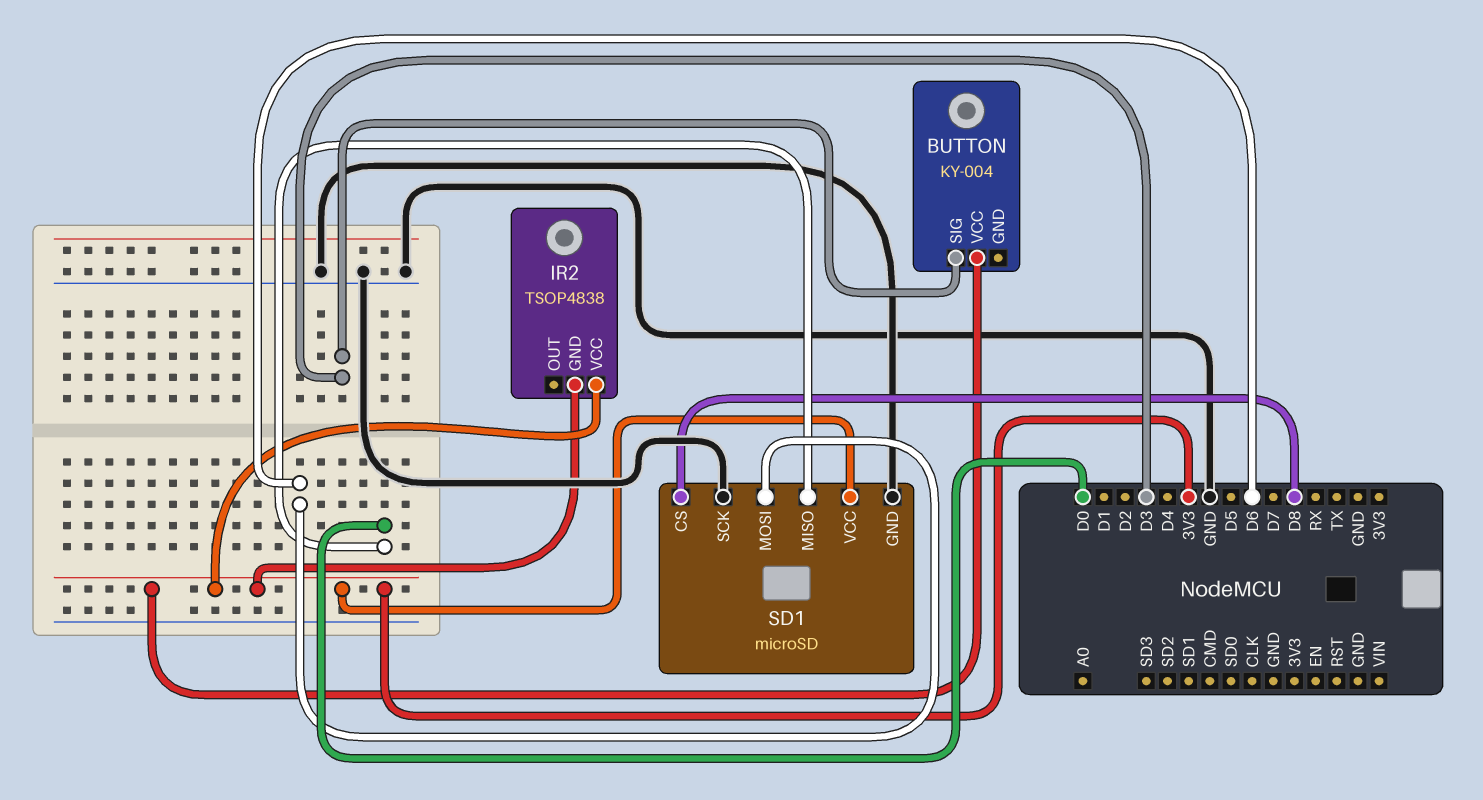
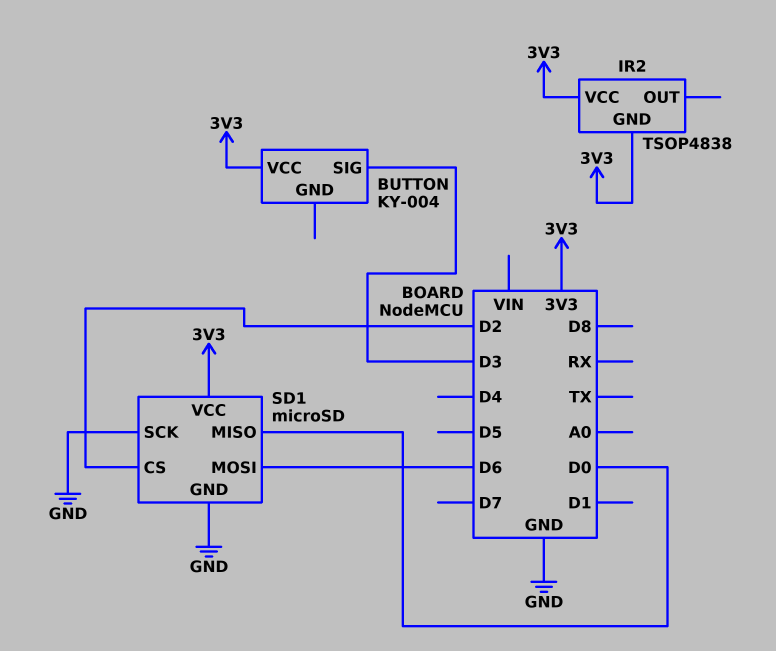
SD1 pin CS: D8 -> D2

